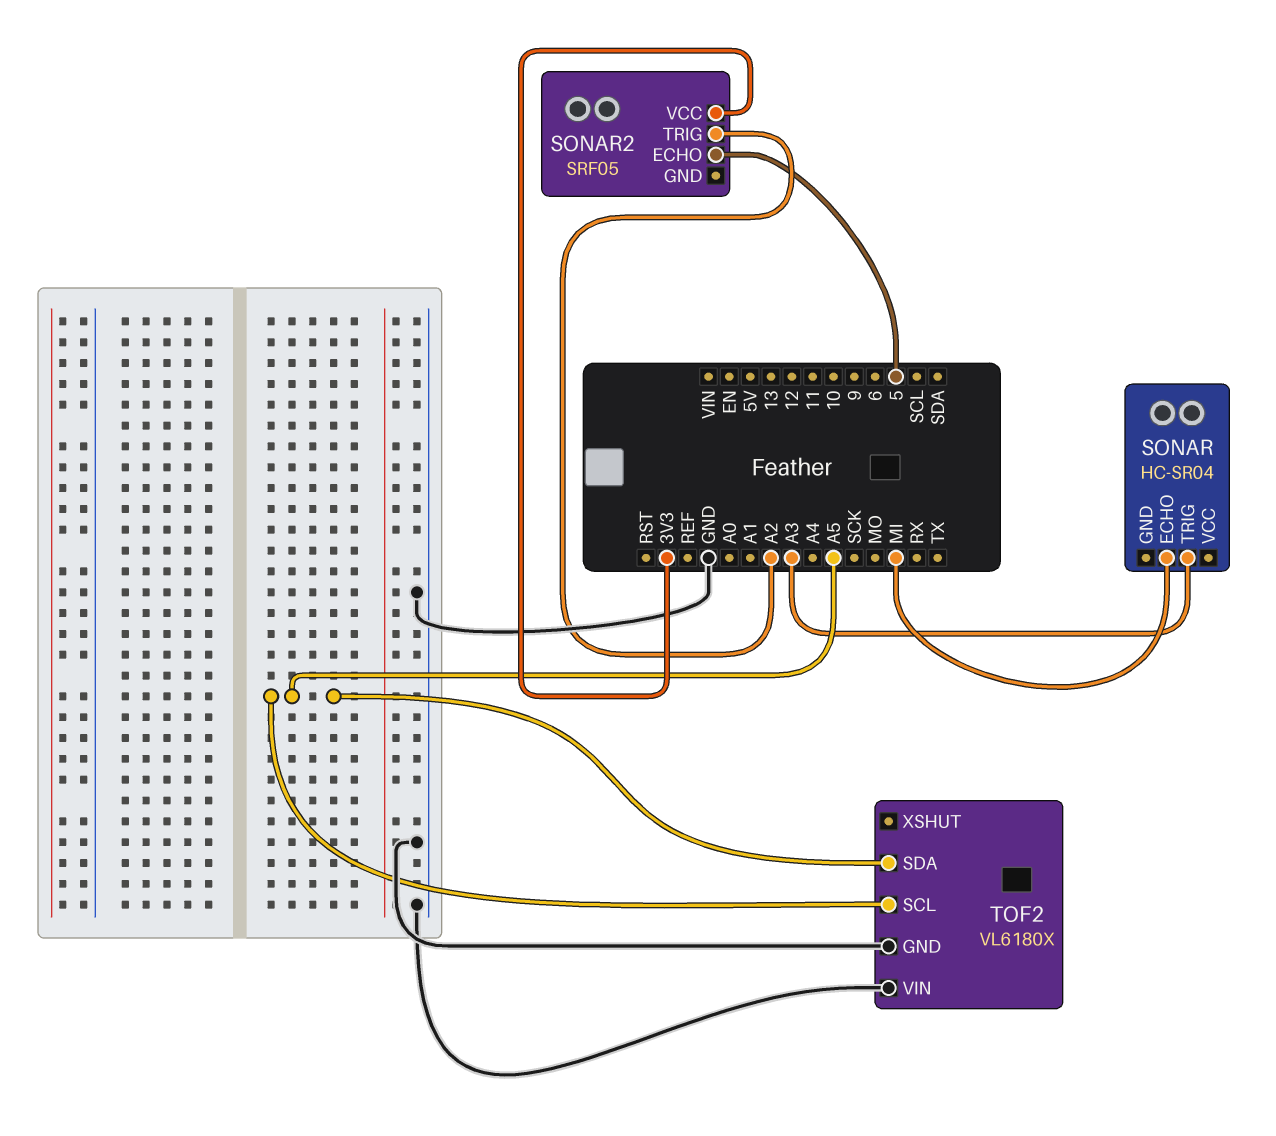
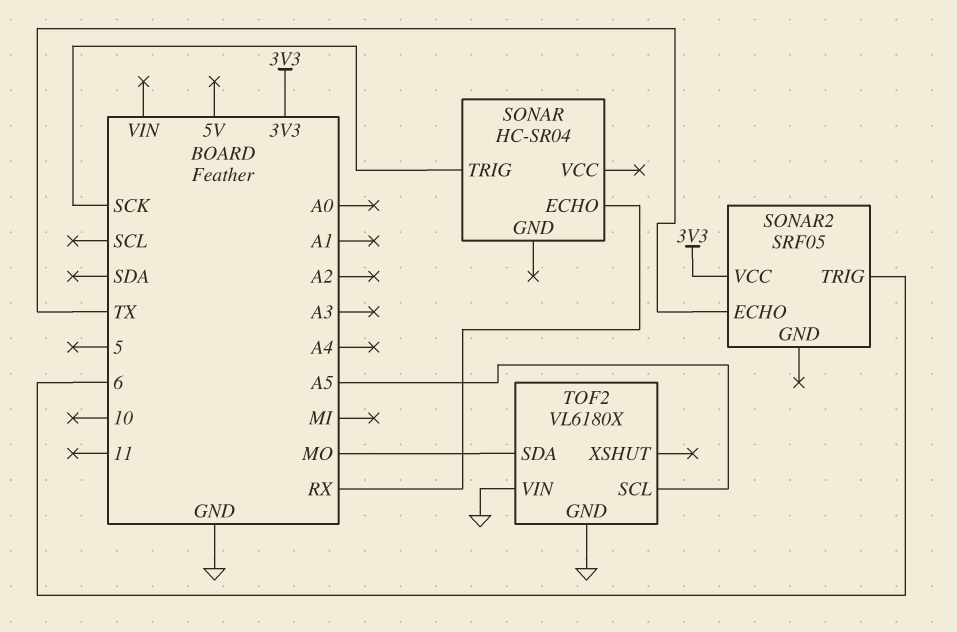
SONAR pin ECHO: MI -> RX
SONAR pin TRIG: A3 -> SCK
SONAR2 pin ECHO: 5 -> TX
SONAR2 pin TRIG: A2 -> 6
TOF2 pin SDA: A5 -> MO

